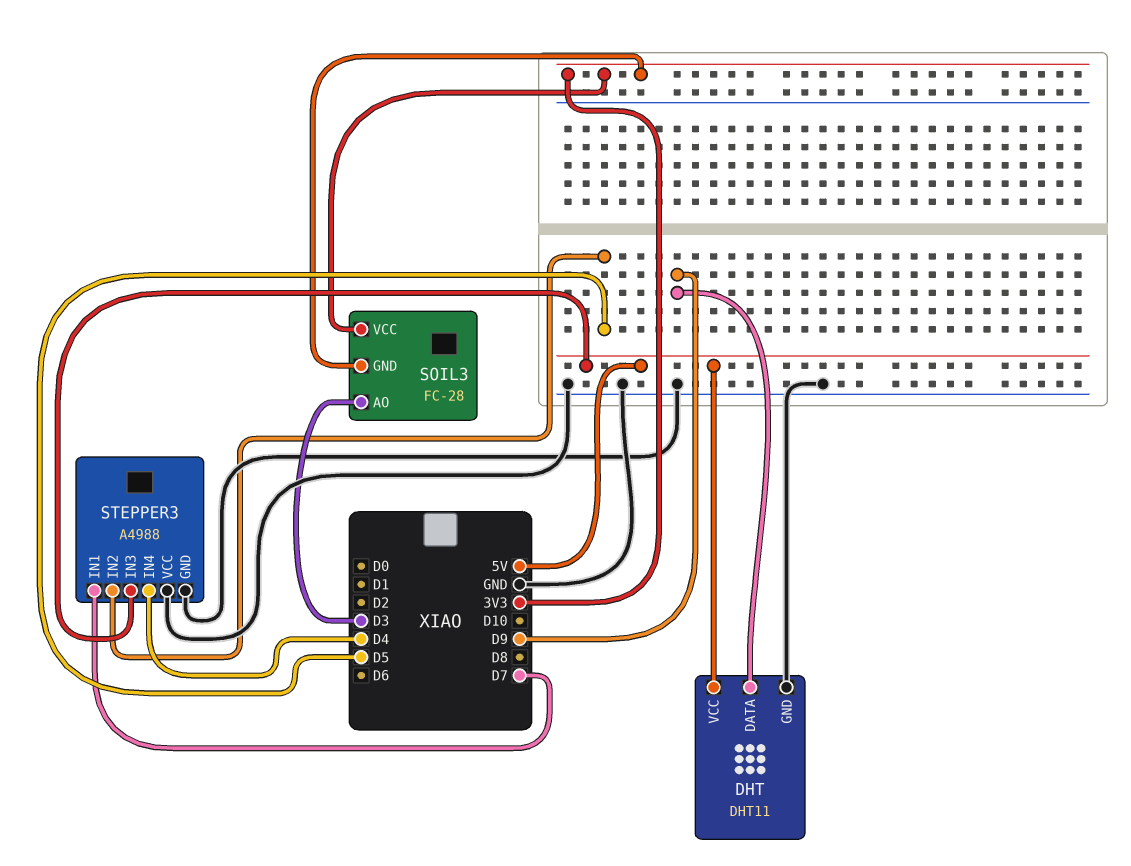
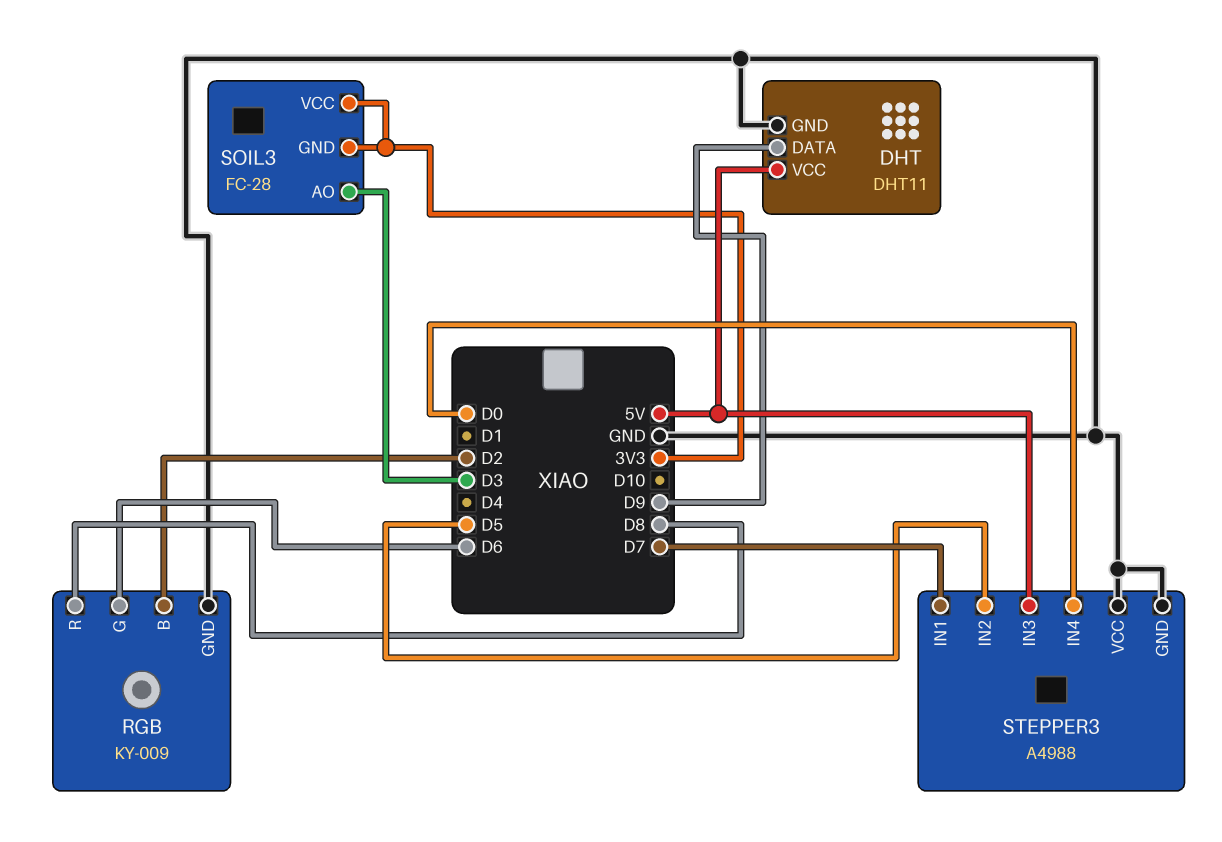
RGB: none -> KY-009
RGB pin B: none -> D2
RGB pin G: none -> D6
RGB pin GND: none -> GND
RGB pin R: none -> D8
STEPPER3 pin IN4: D4 -> D0

